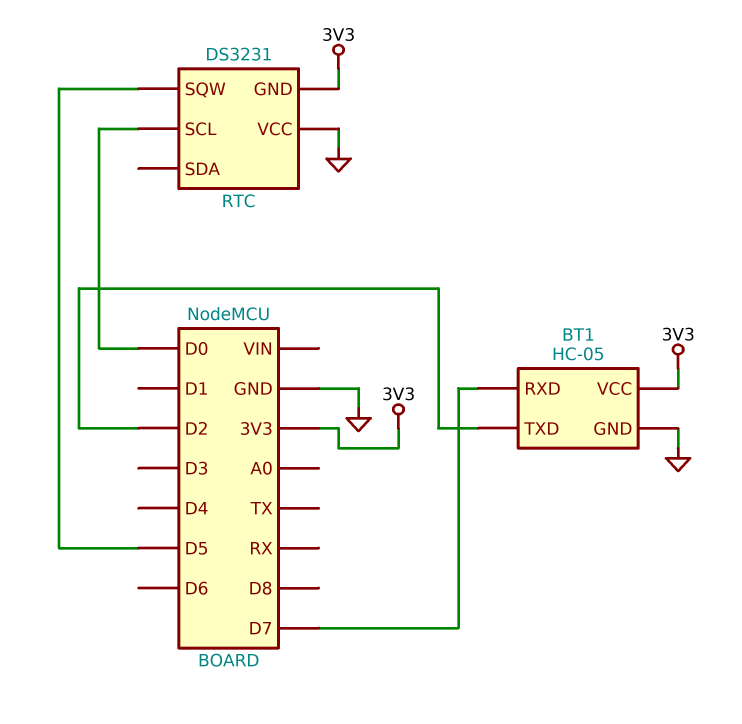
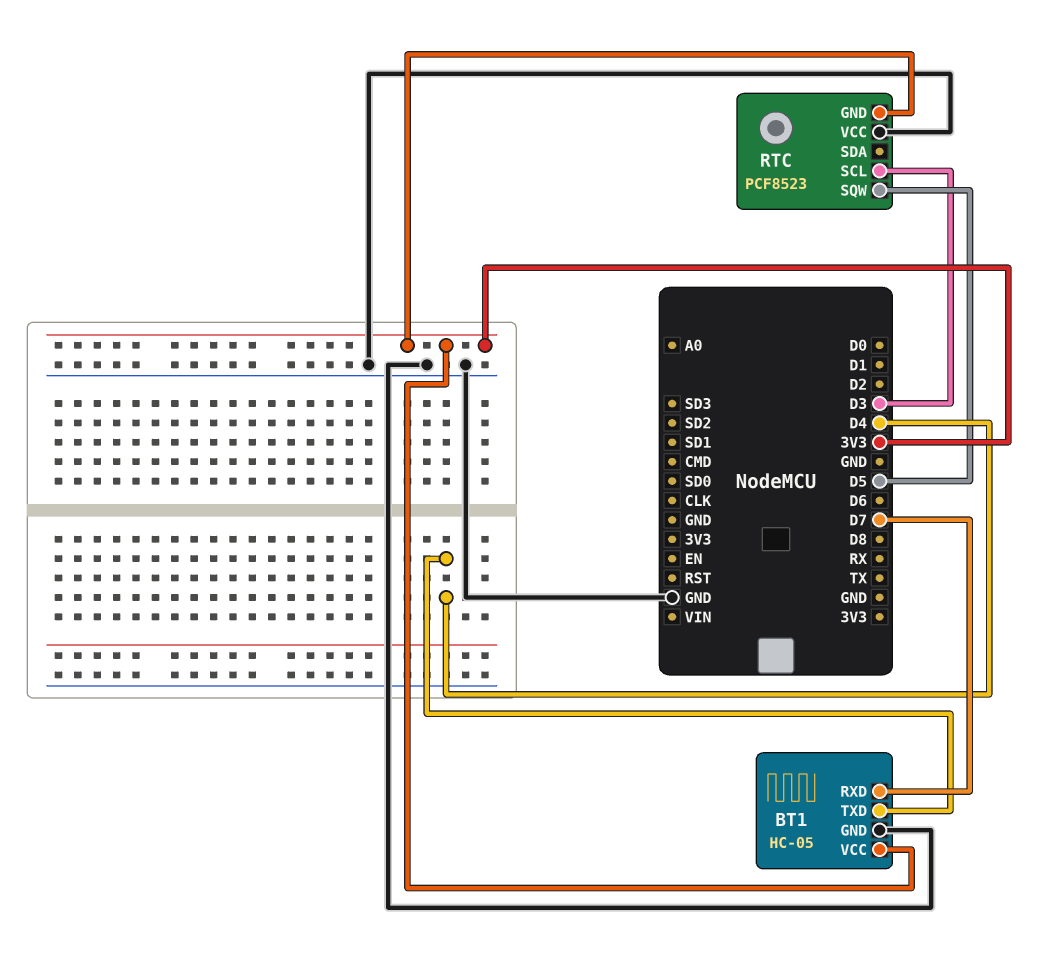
BT1 pin TXD: D2 -> D4
RTC: DS3231 -> PCF8523
RTC pin SCL: D0 -> D3

